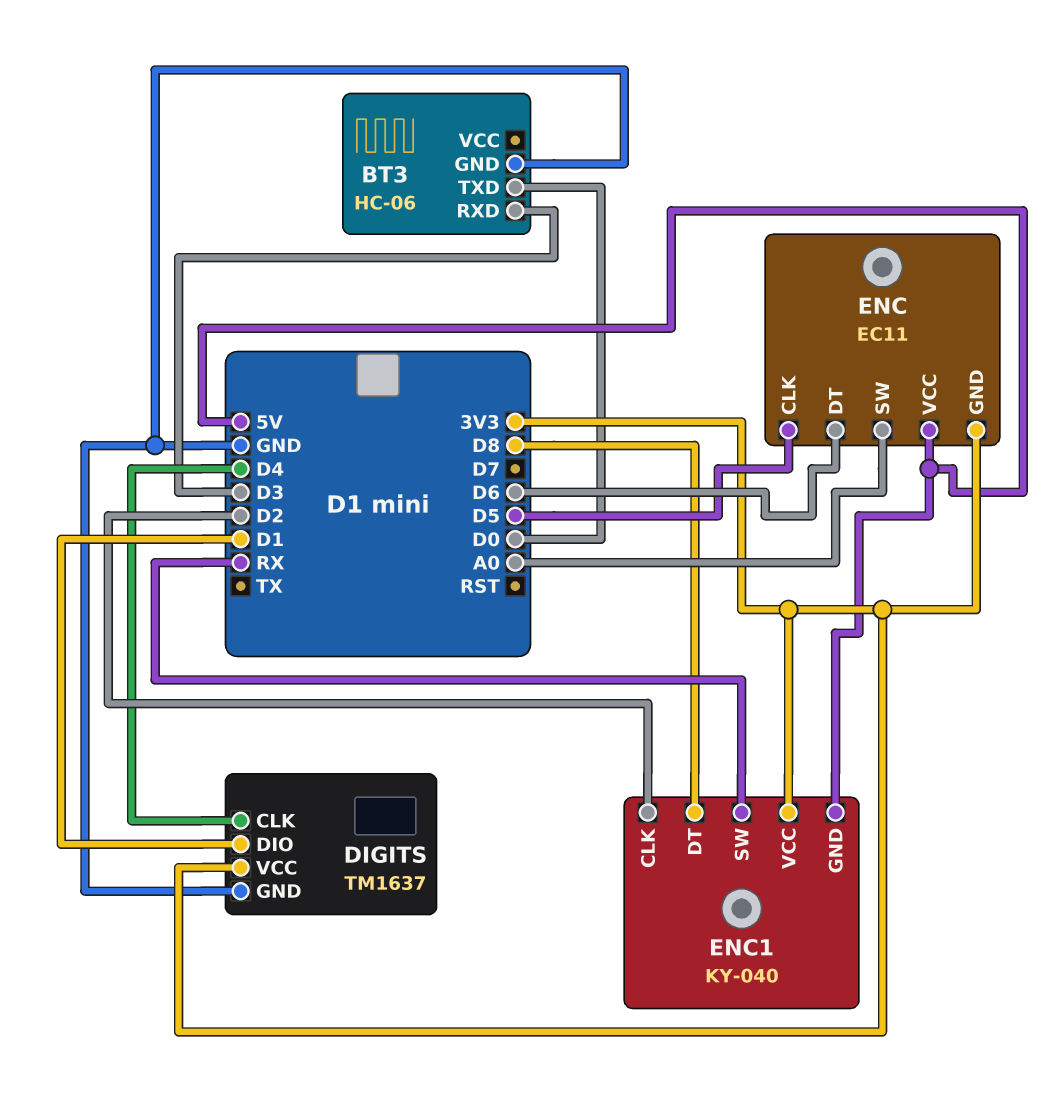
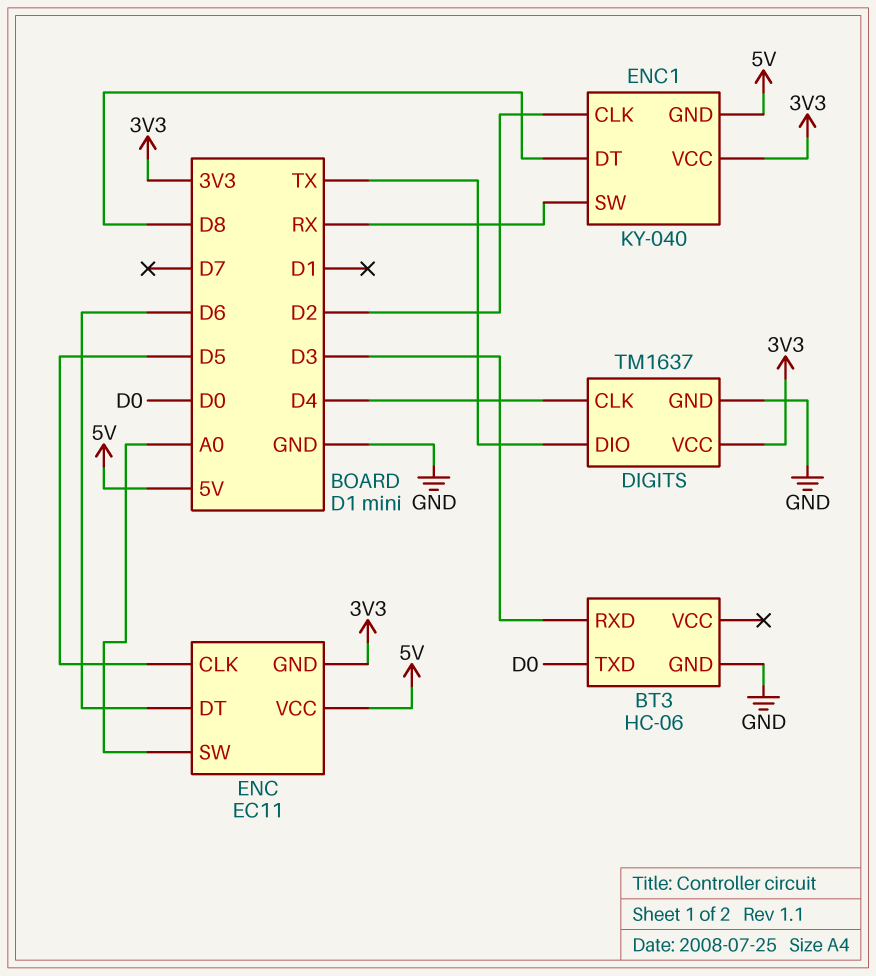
DIGITS pin DIO: D1 -> TX

